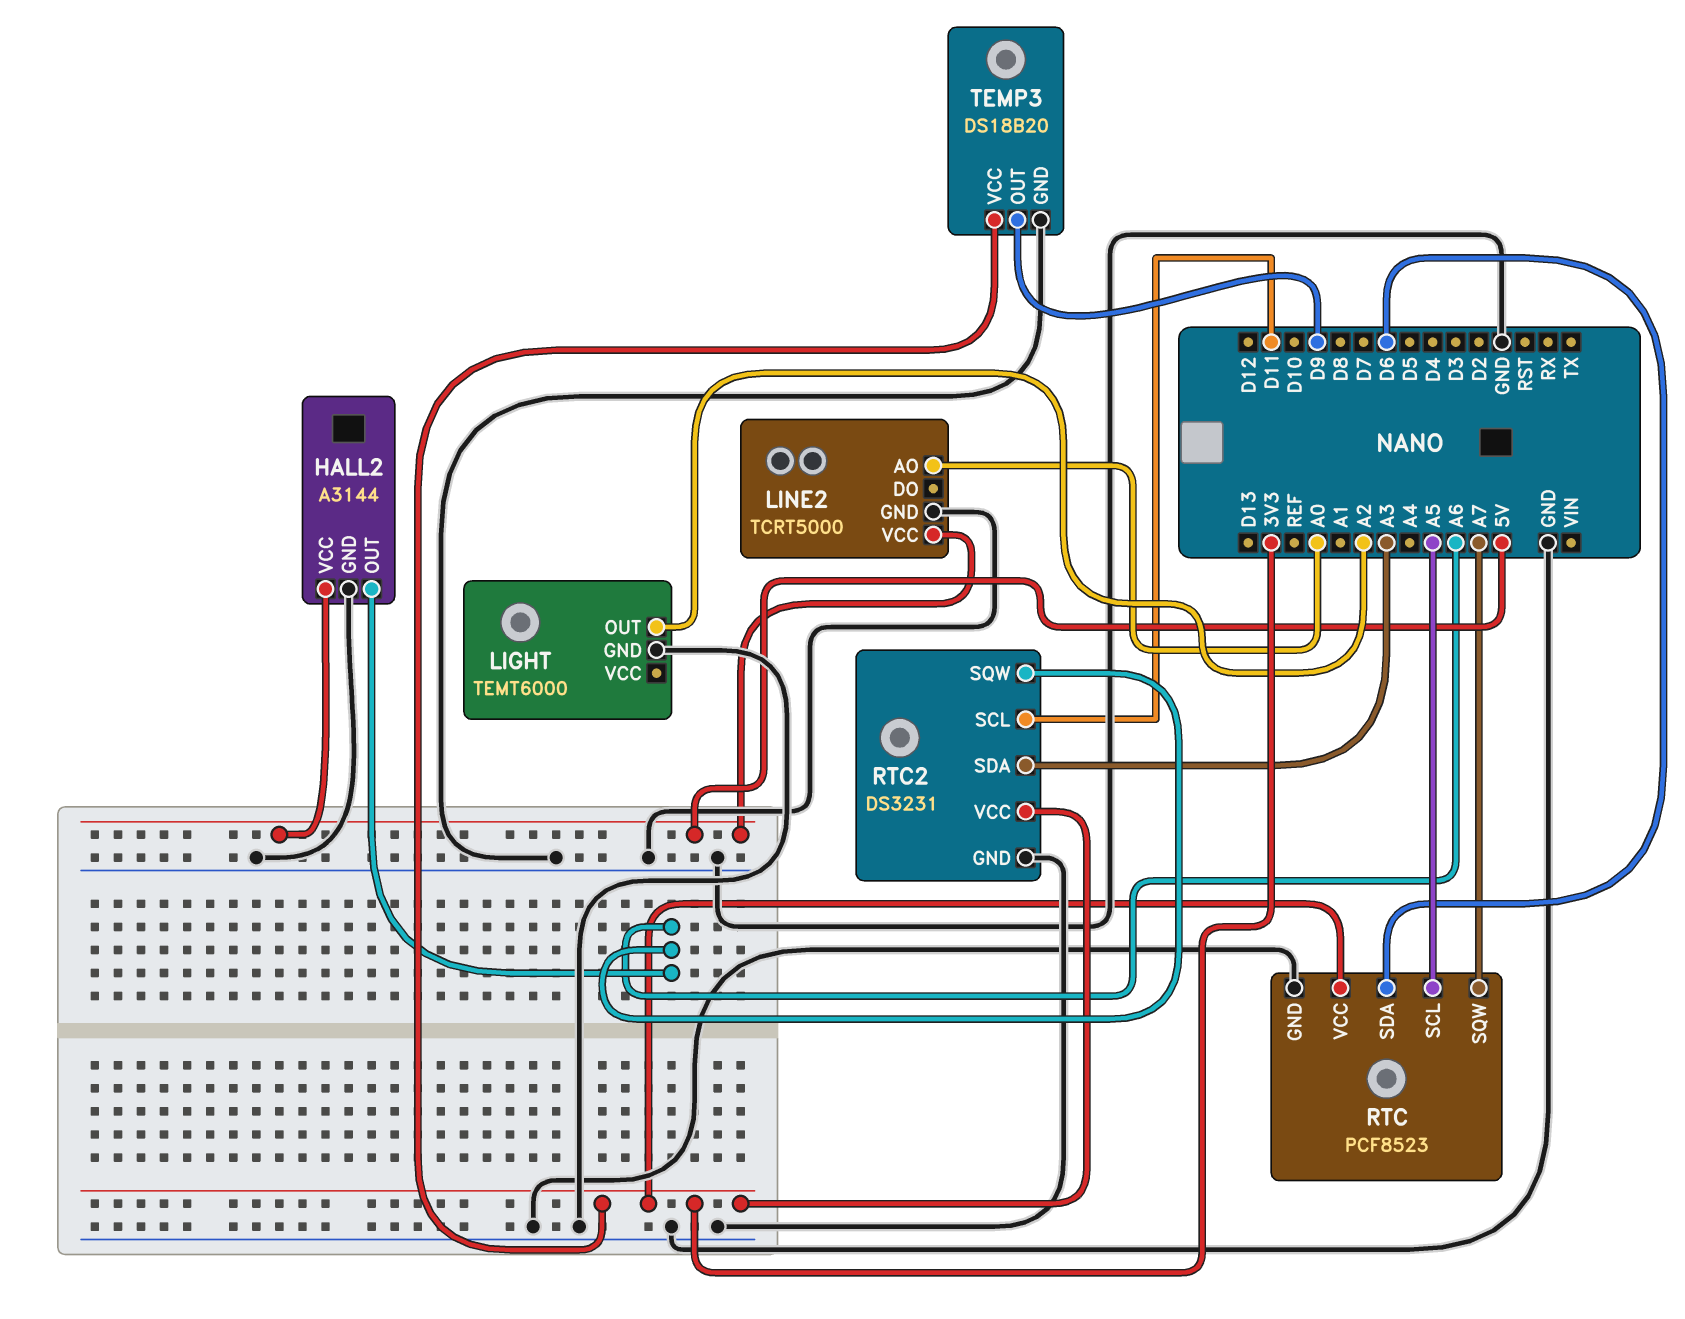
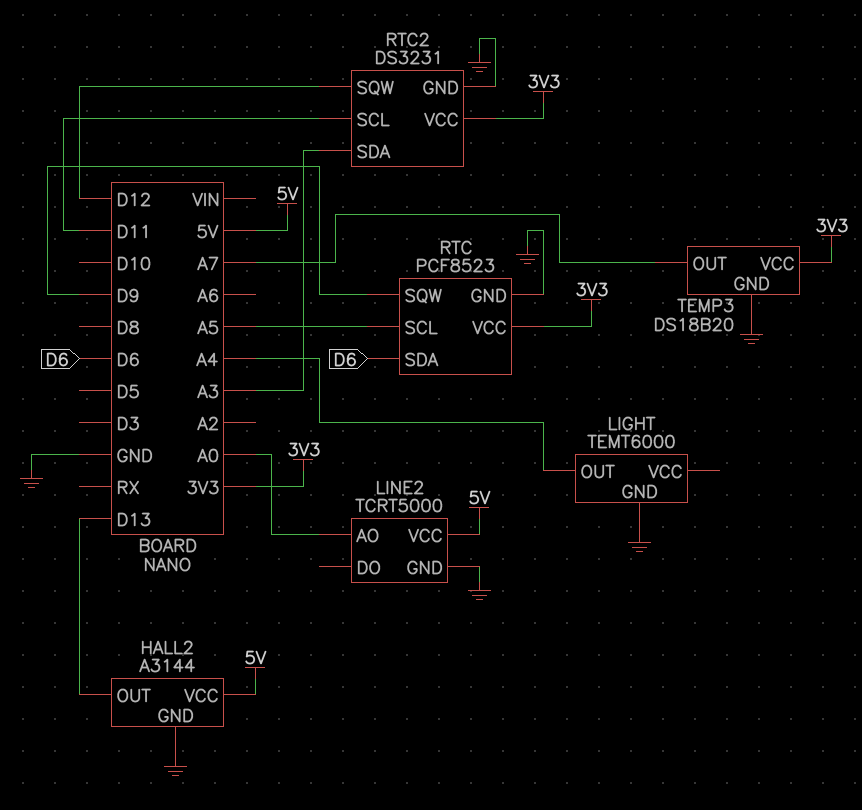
HALL2 pin OUT: A6 -> D13
LIGHT pin OUT: A2 -> A4
RTC pin SQW: A7 -> D9
RTC2 pin SQW: A6 -> D12
TEMP3 pin OUT: D9 -> A7

